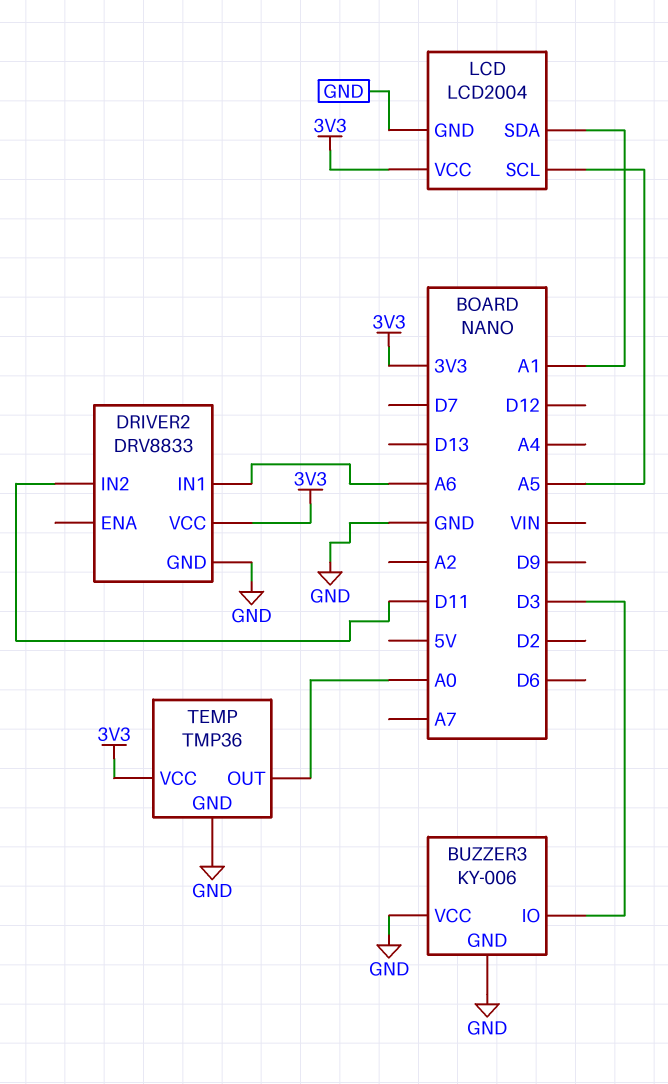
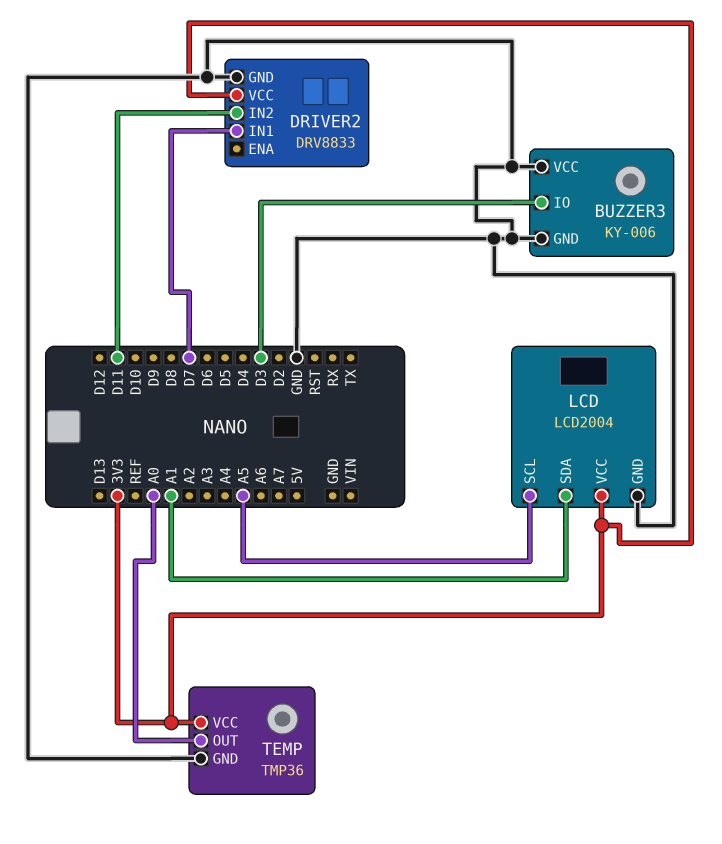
DRIVER2 pin IN1: A6 -> D7

